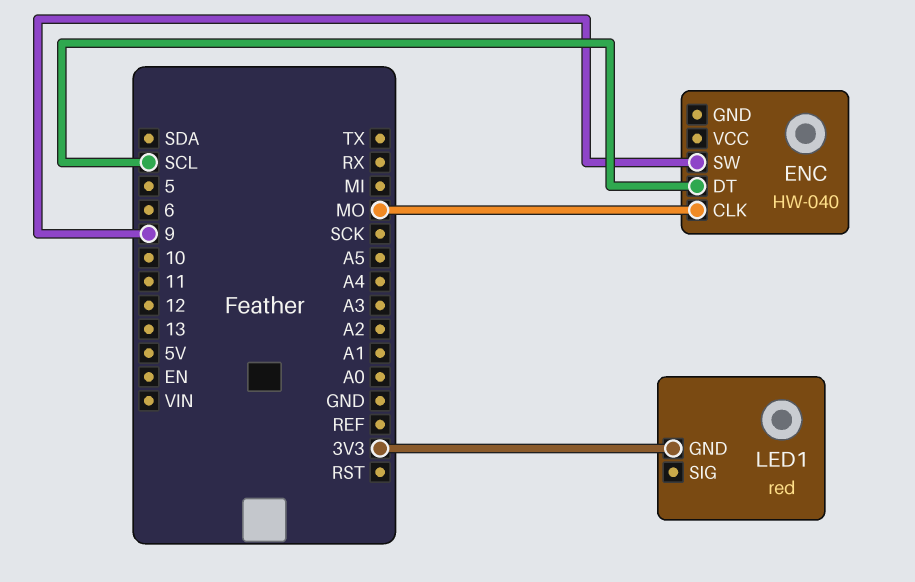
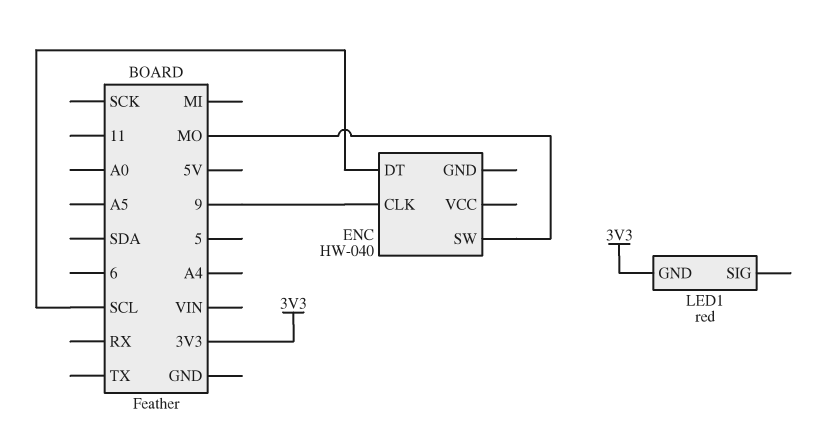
ENC pin CLK: MO -> 9
ENC pin SW: 9 -> MO

